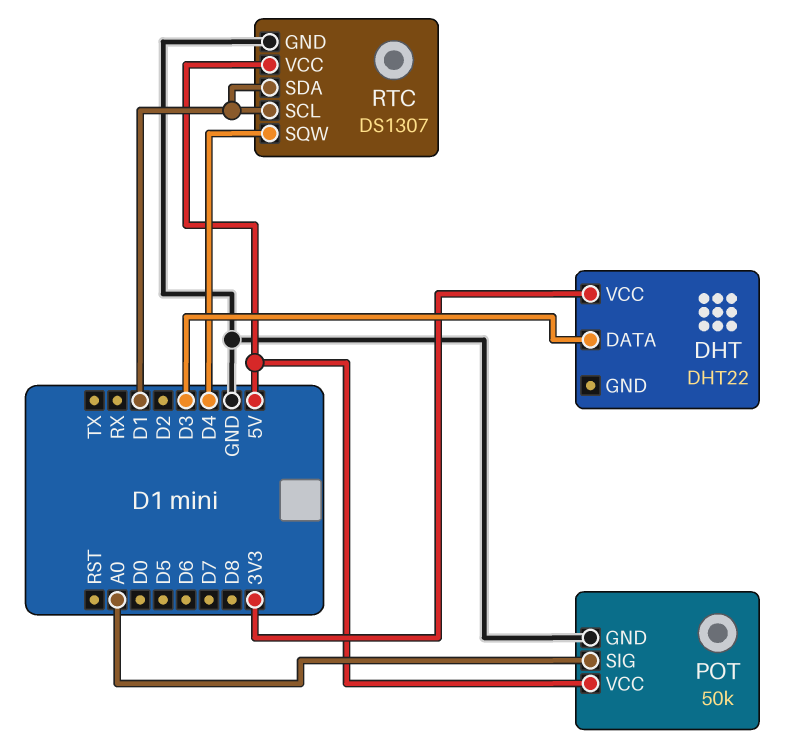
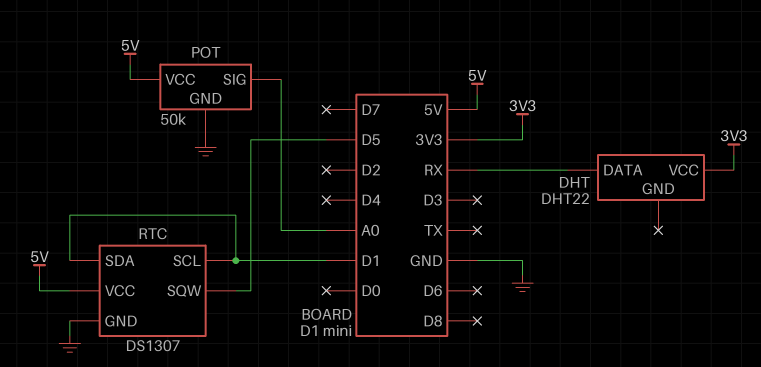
DHT pin DATA: D3 -> RX
RTC pin SQW: D4 -> D5

